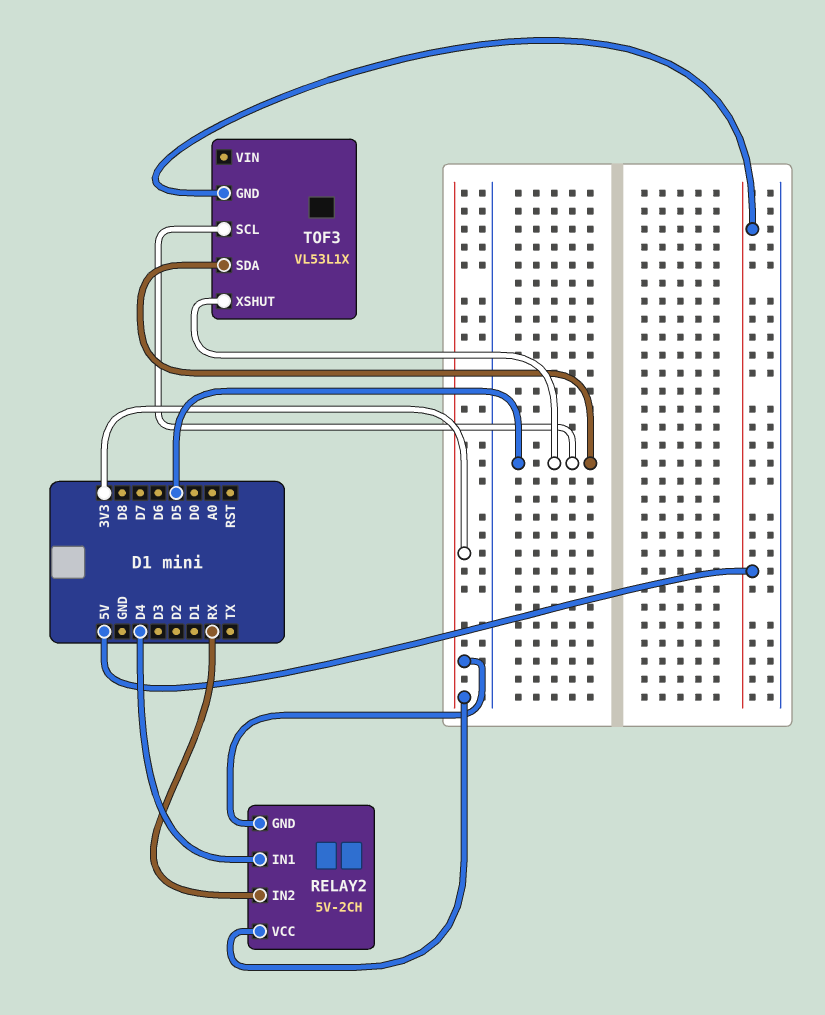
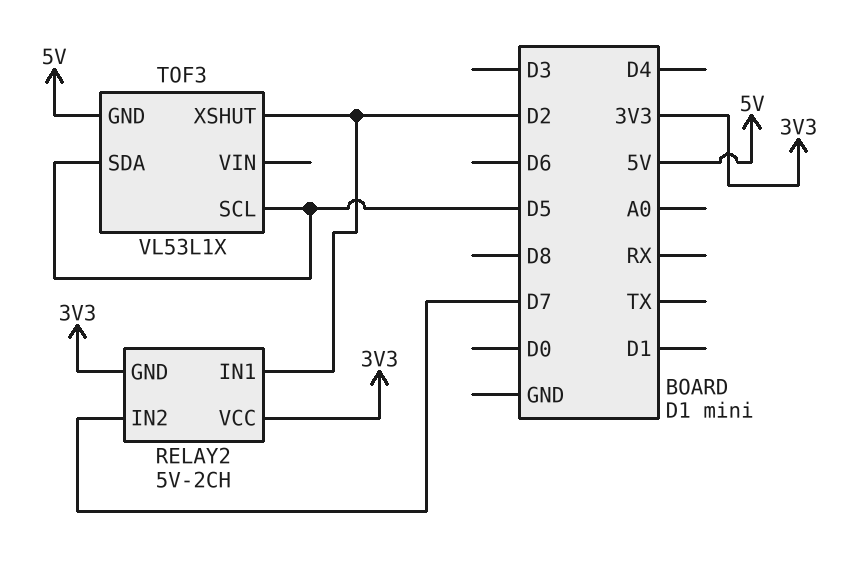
RELAY2 pin IN1: D4 -> D2
RELAY2 pin IN2: RX -> D7
TOF3 pin XSHUT: D5 -> D2

